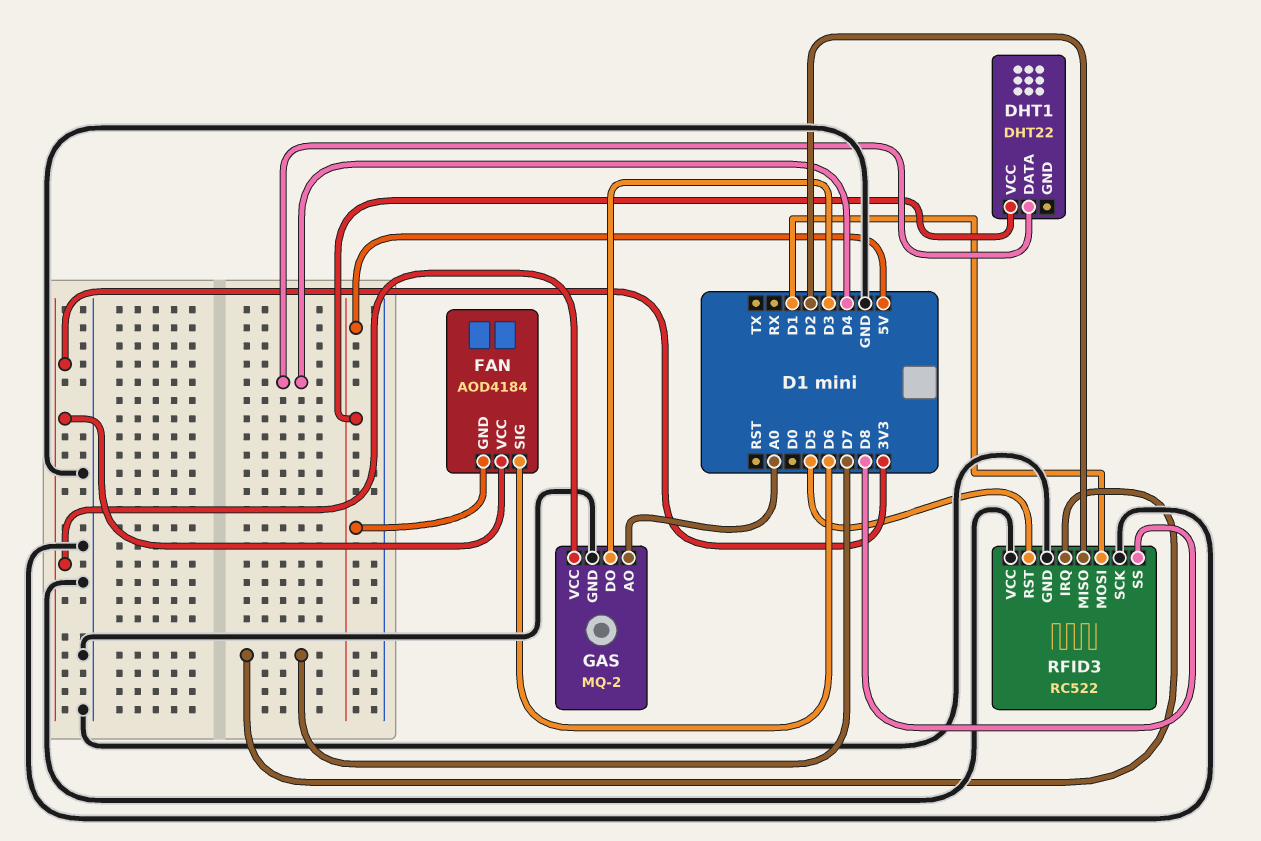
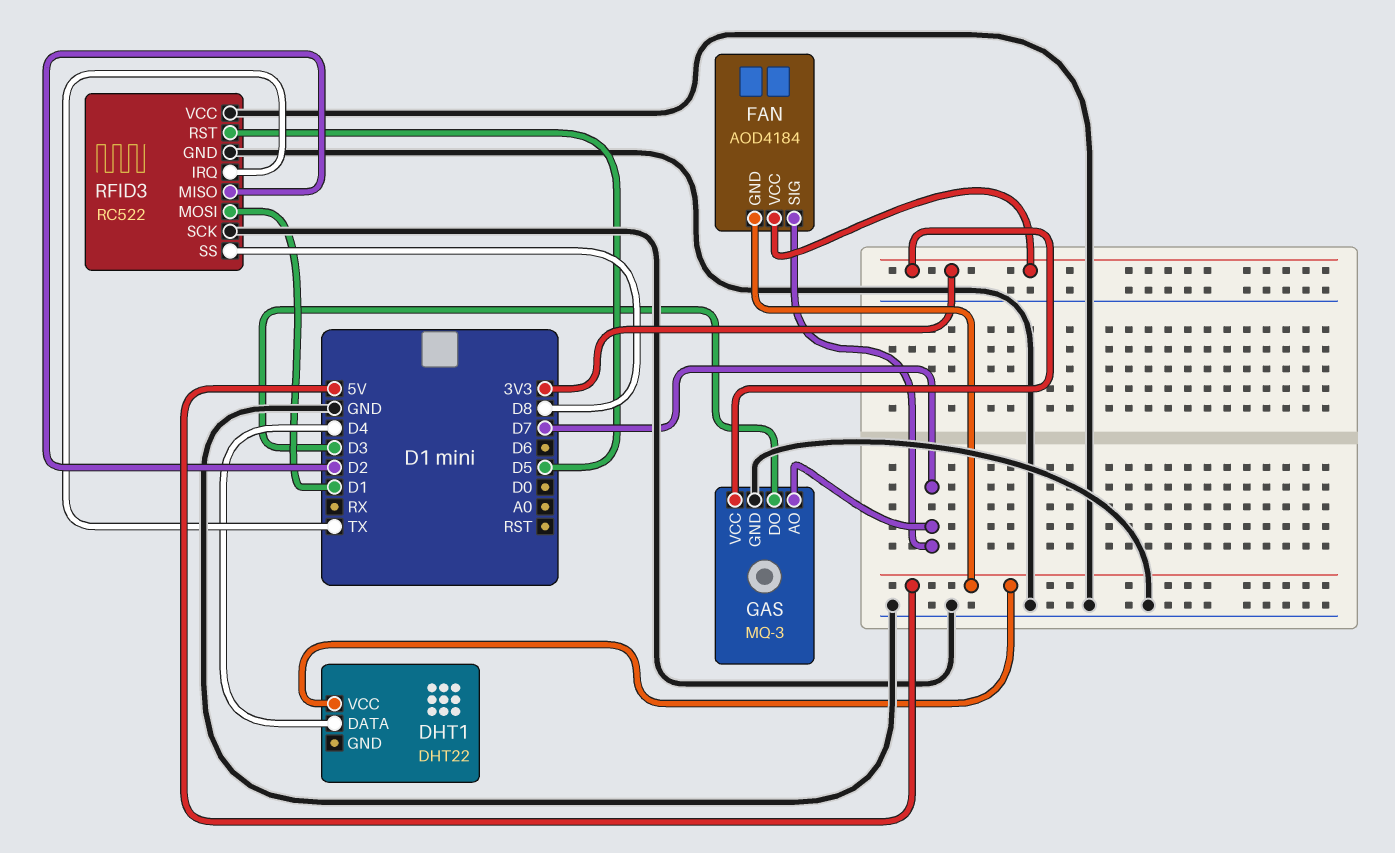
FAN pin SIG: D6 -> D7
GAS: MQ-2 -> MQ-3
GAS pin AO: A0 -> D7
RFID3 pin IRQ: D7 -> TX

